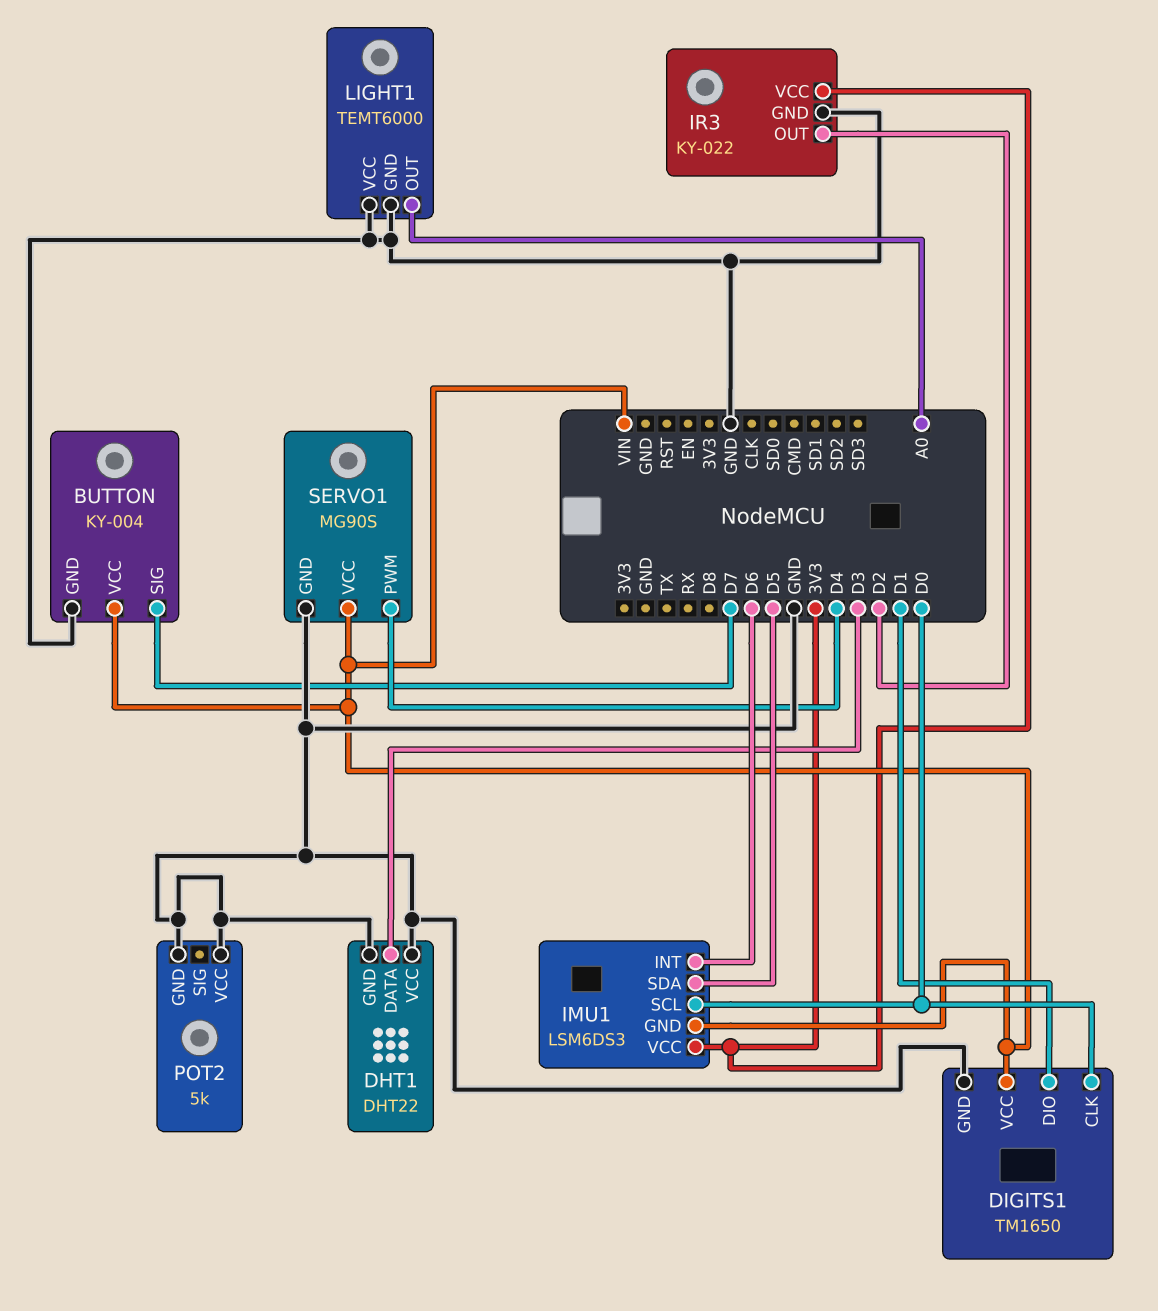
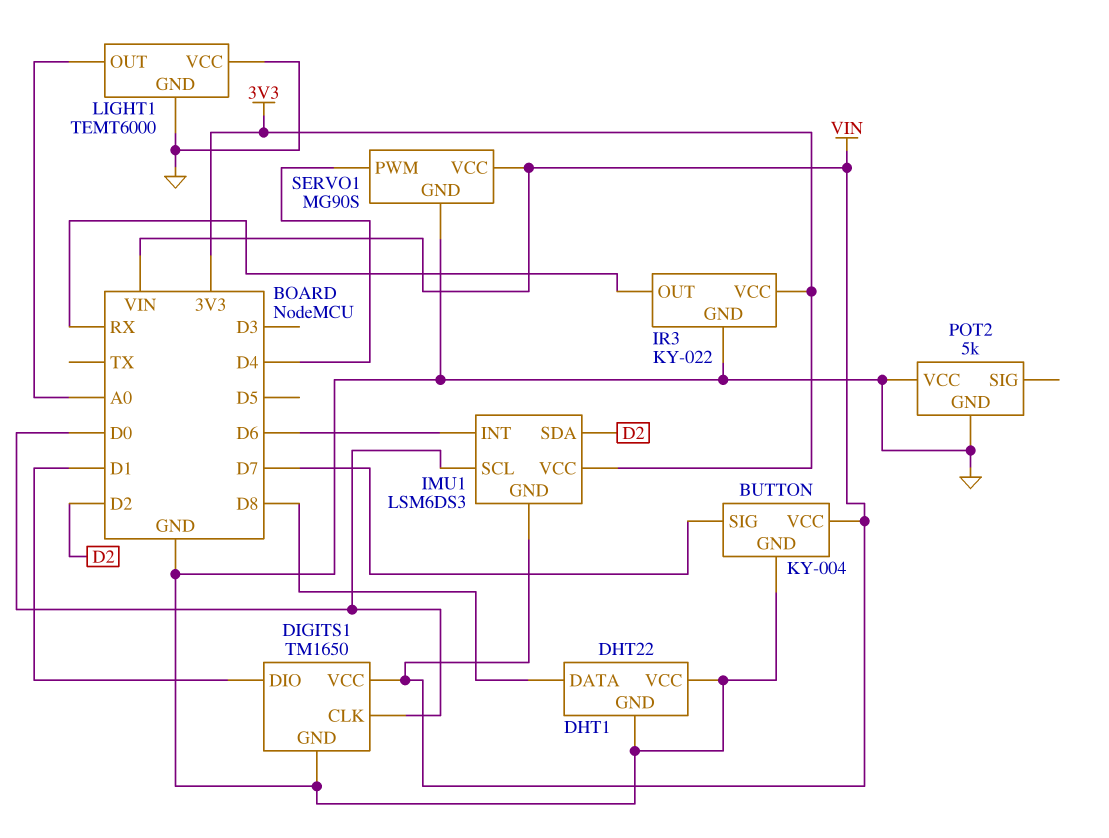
DHT1 pin DATA: D3 -> D8
IMU1 pin SDA: D5 -> D2
IR3 pin OUT: D2 -> RX

